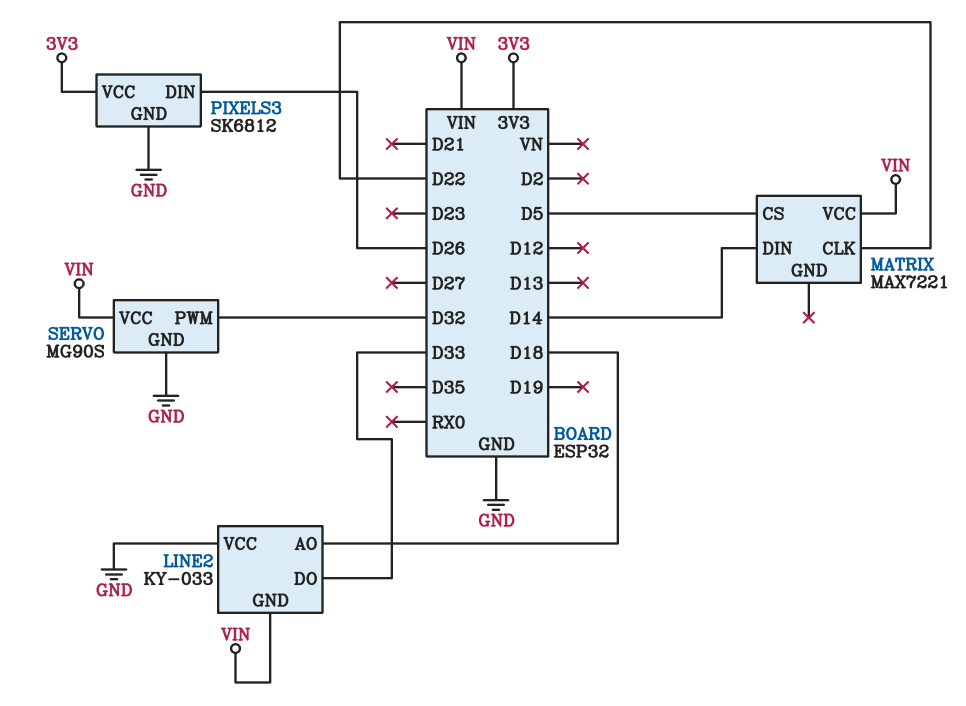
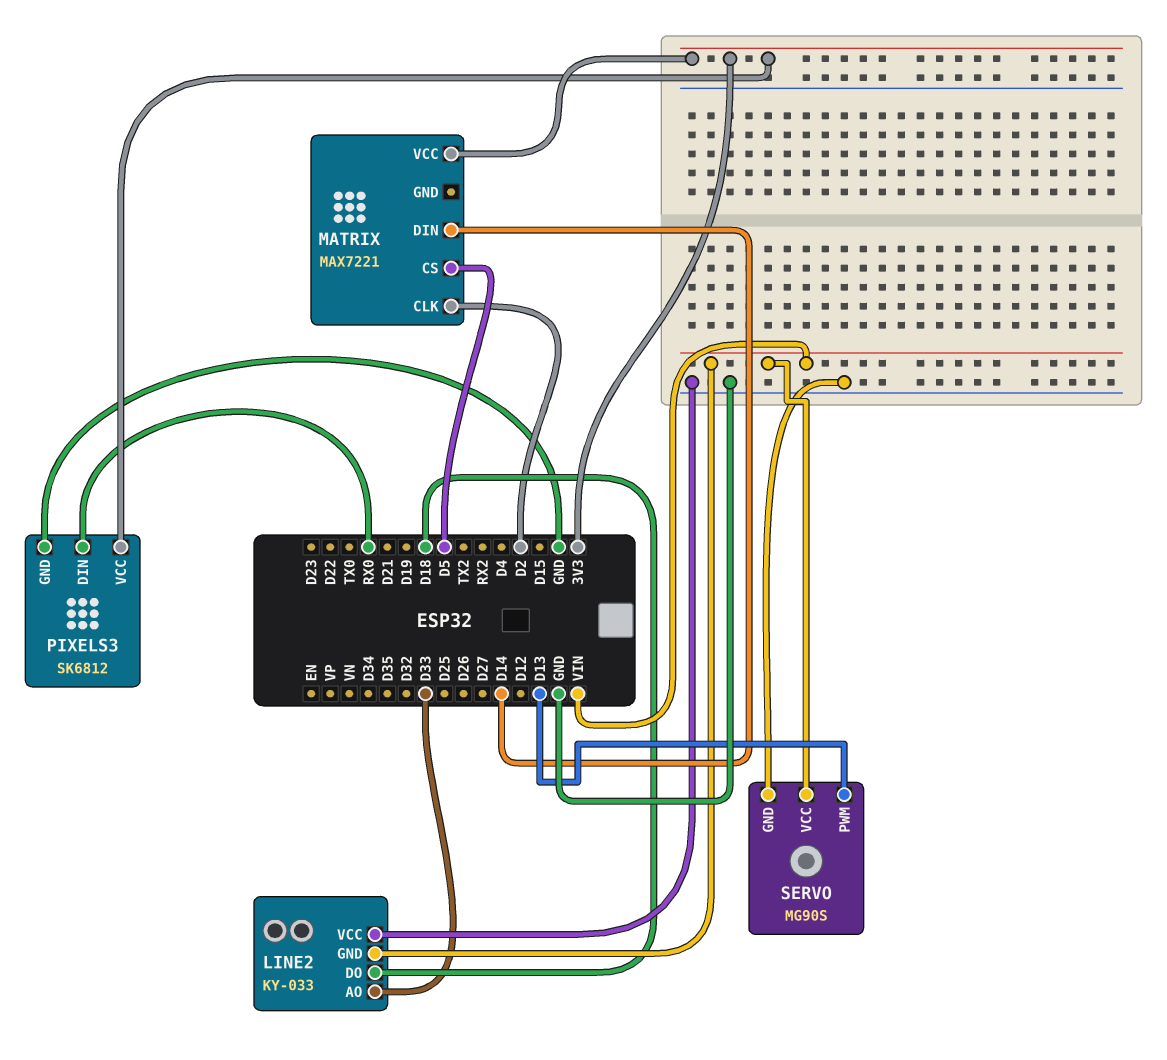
LINE2 pin AO: D18 -> D33
LINE2 pin DO: D33 -> D18
MATRIX pin CLK: D22 -> D2
MATRIX pin VCC: VIN -> 3V3
PIXELS3 pin DIN: D26 -> RX0
SERVO pin PWM: D32 -> D13

